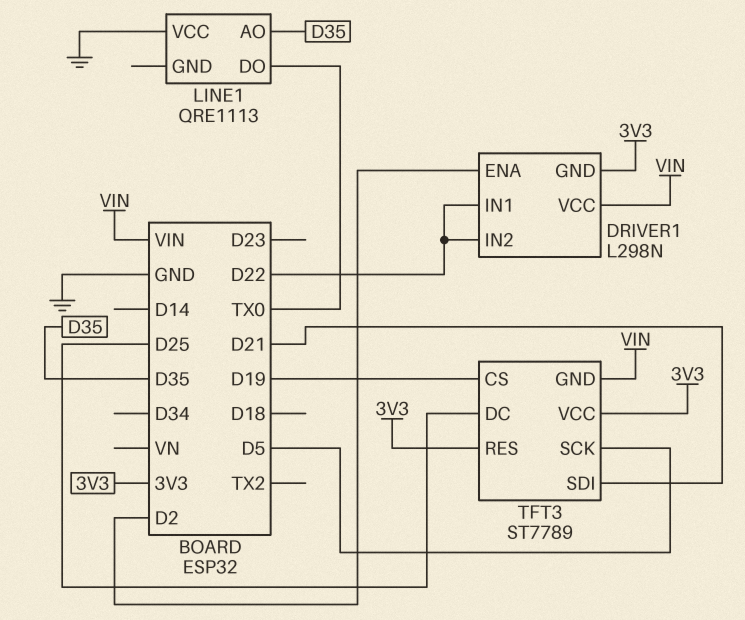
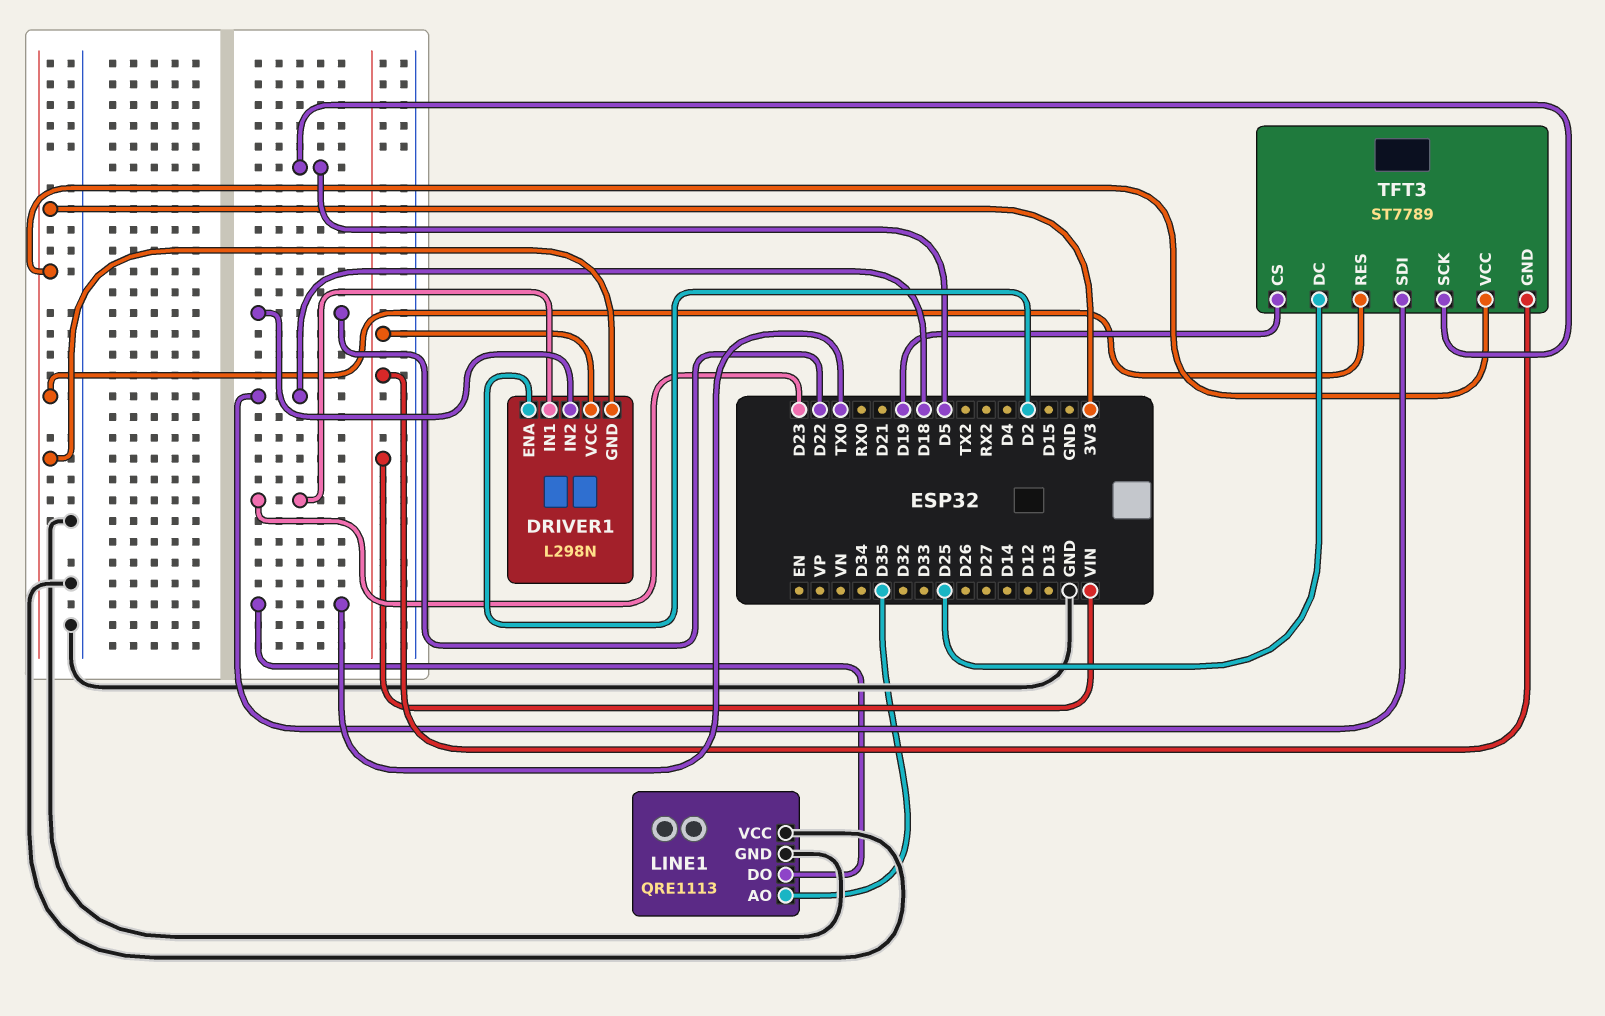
DRIVER1 pin IN1: D22 -> D23
LINE1 pin GND: none -> GND
TFT3 pin SDI: D21 -> D18

